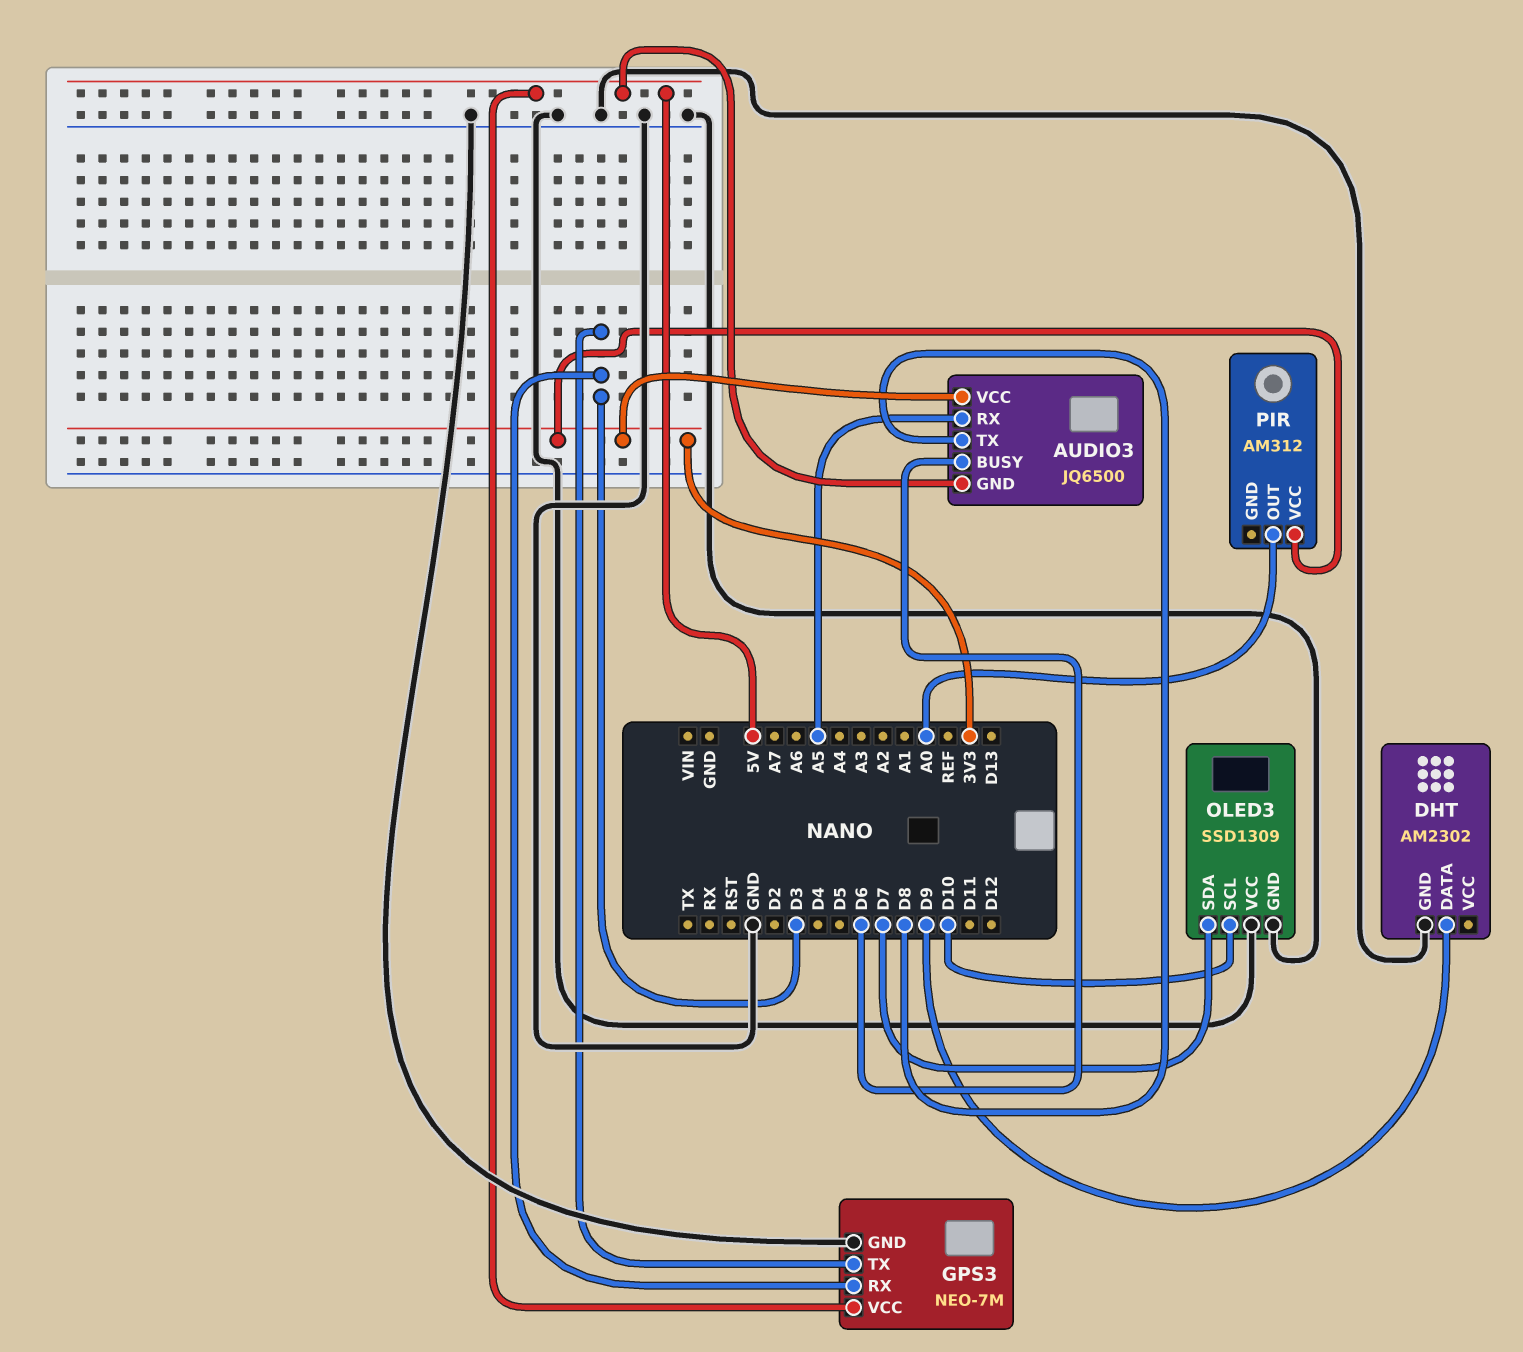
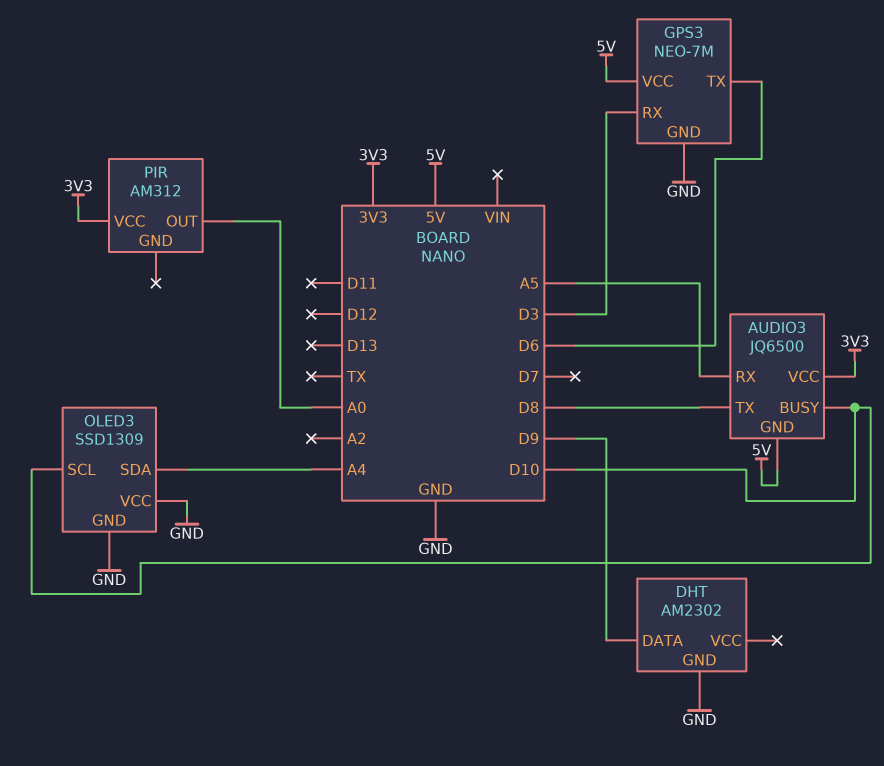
AUDIO3 pin BUSY: D6 -> D10
GPS3 pin TX: D3 -> D6
OLED3 pin SDA: D7 -> A4

